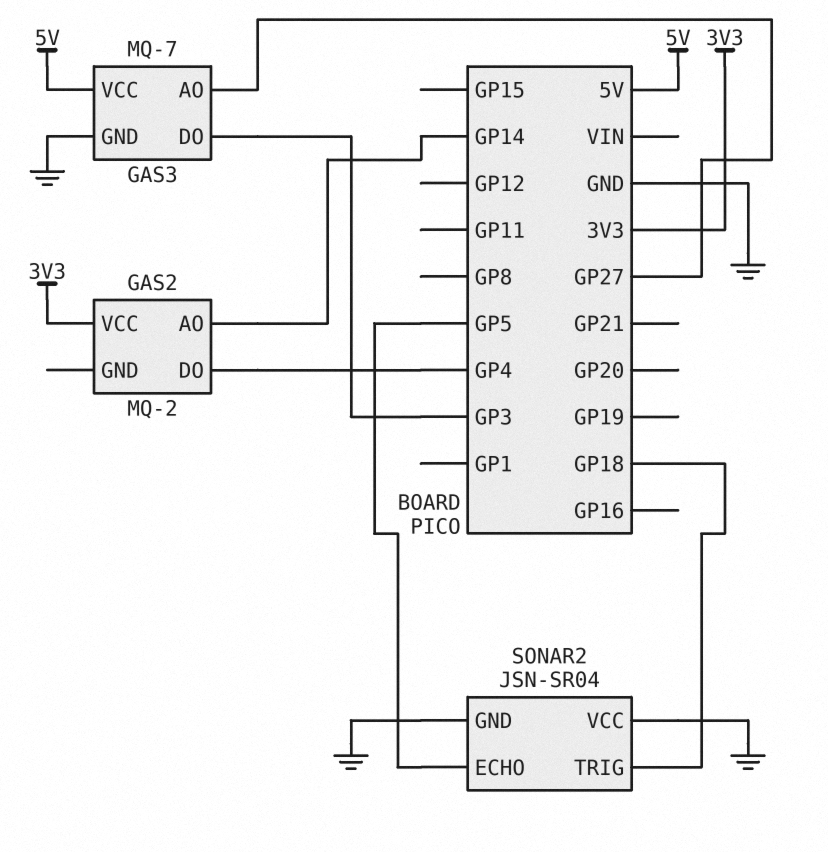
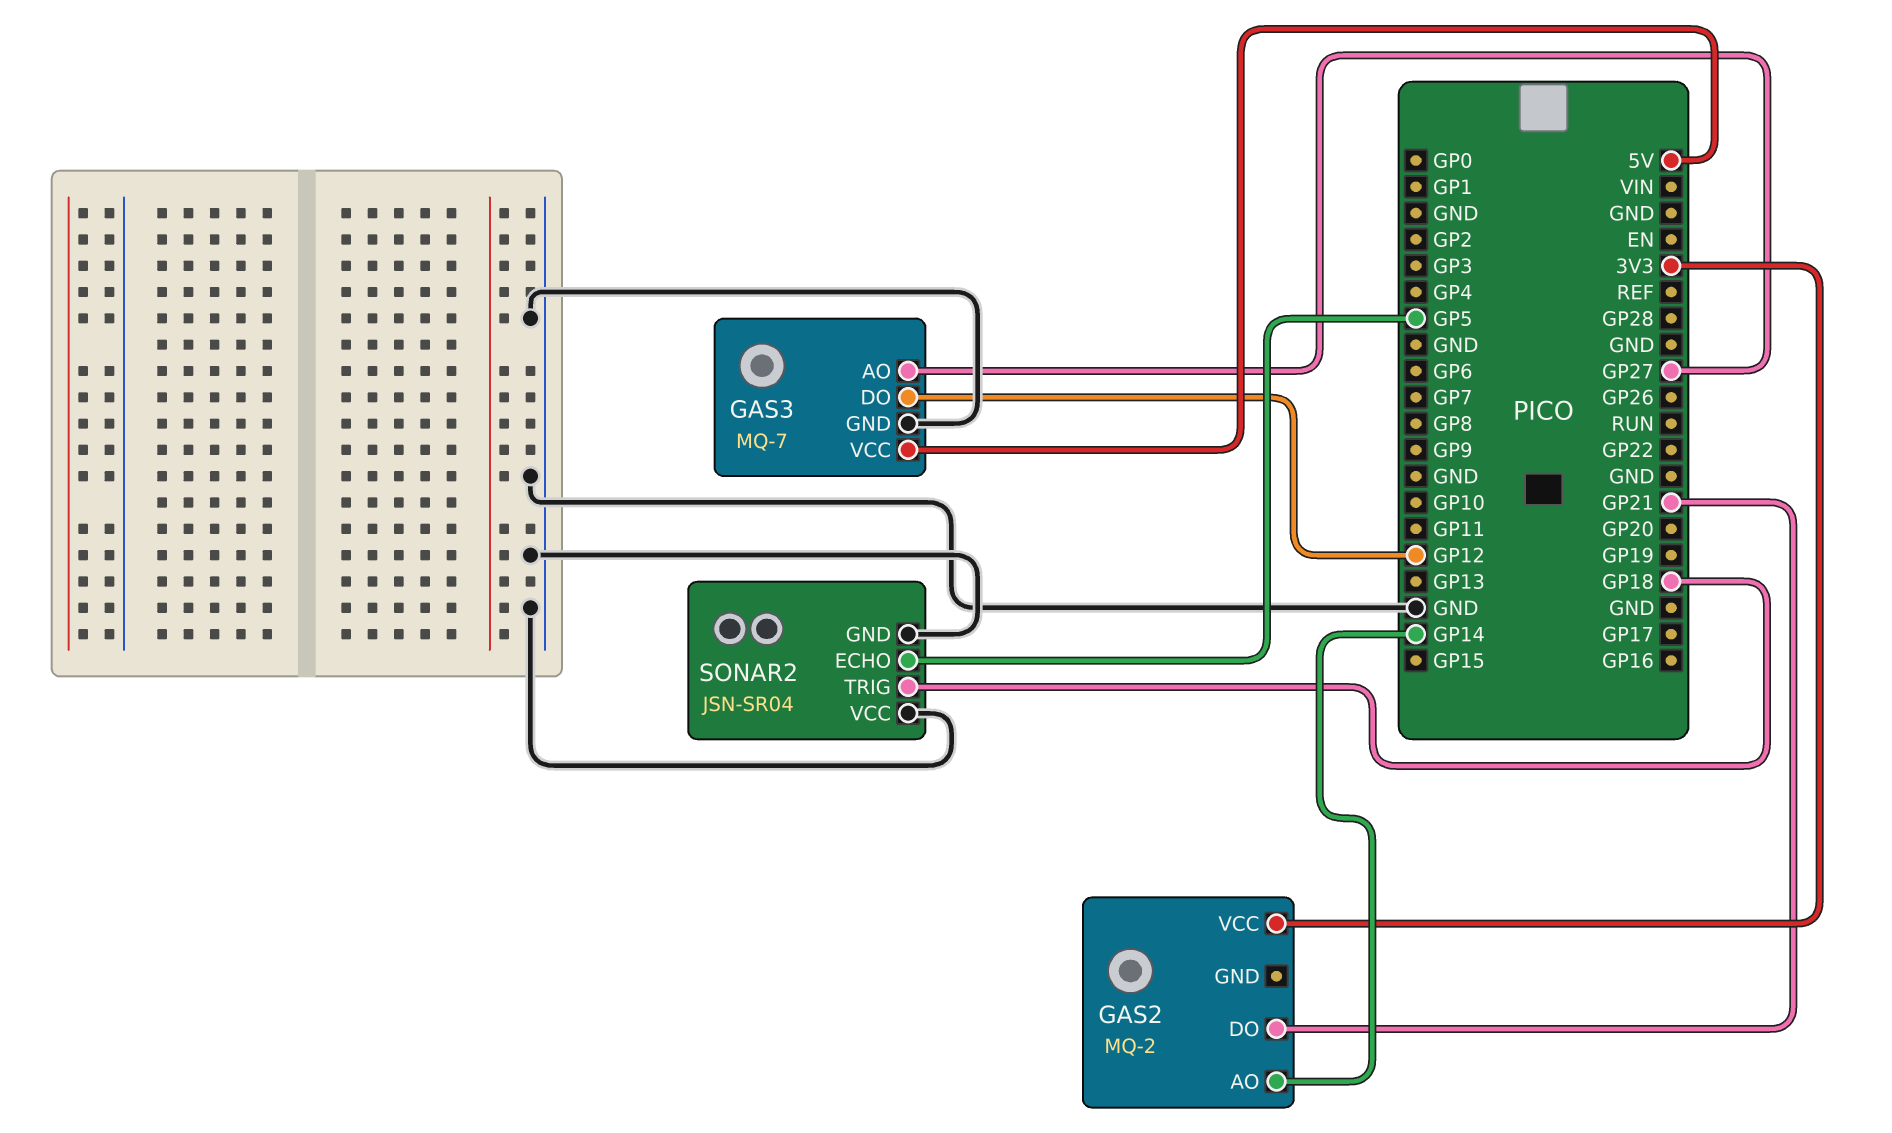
GAS2 pin DO: GP4 -> GP21
GAS3 pin DO: GP3 -> GP12

